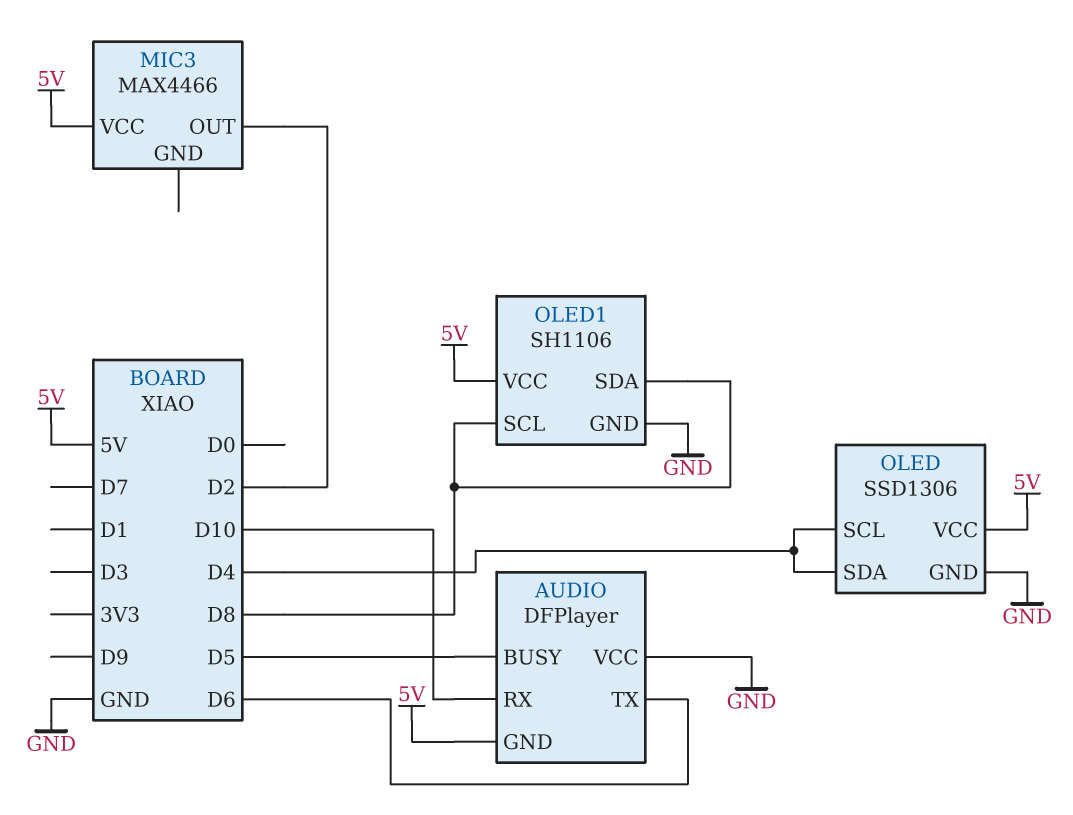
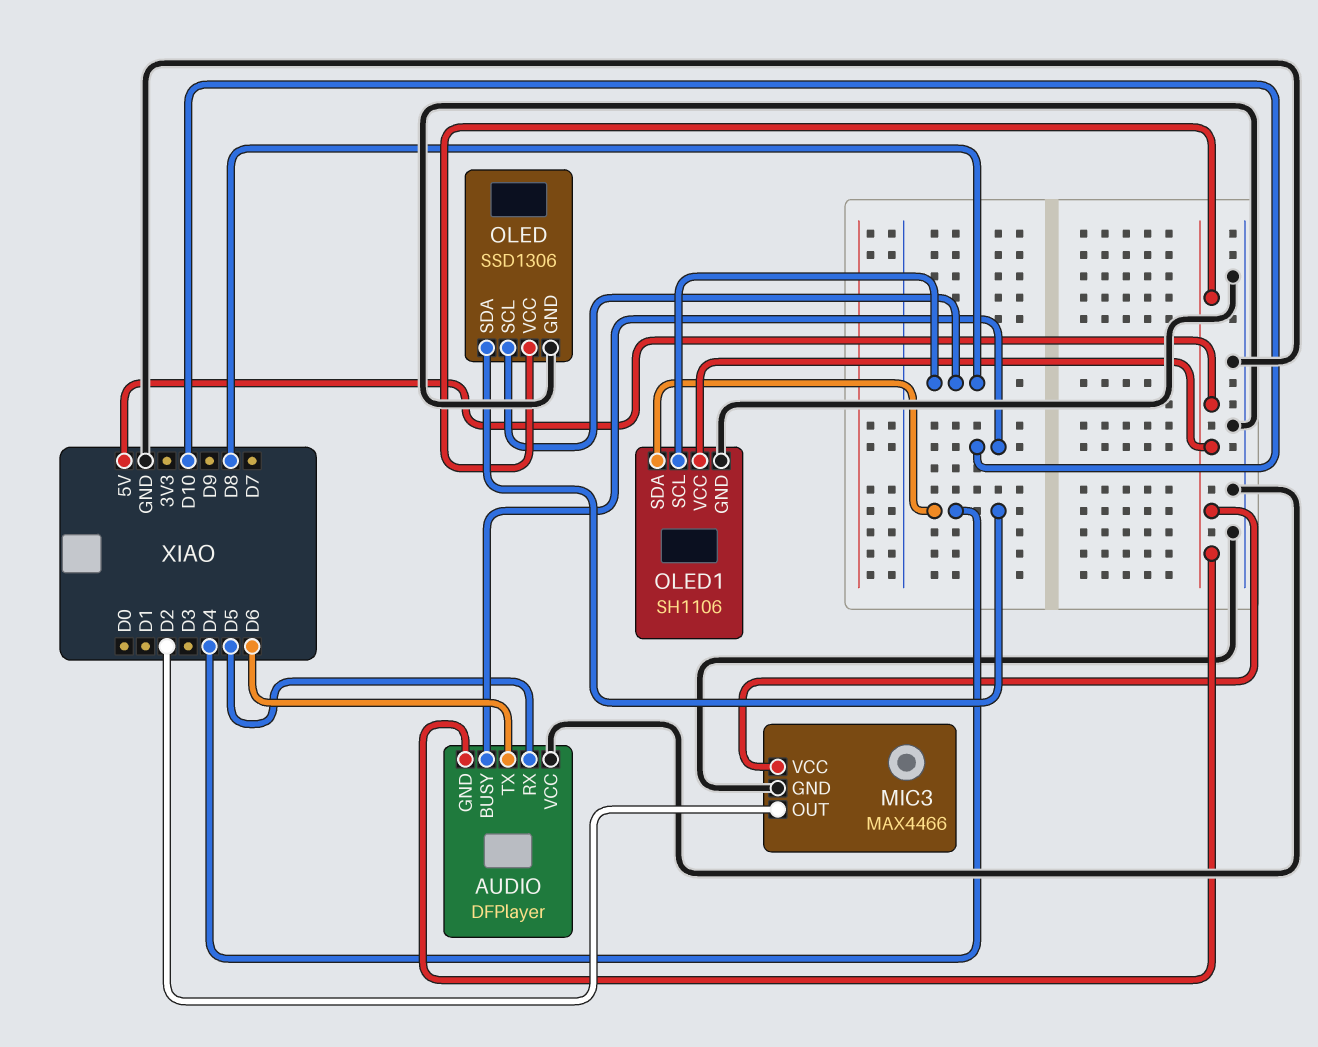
AUDIO pin BUSY: D5 -> D10
AUDIO pin RX: D10 -> D5
MIC3 pin GND: none -> GND
OLED pin SCL: D4 -> D8
OLED1 pin SDA: D8 -> D4

